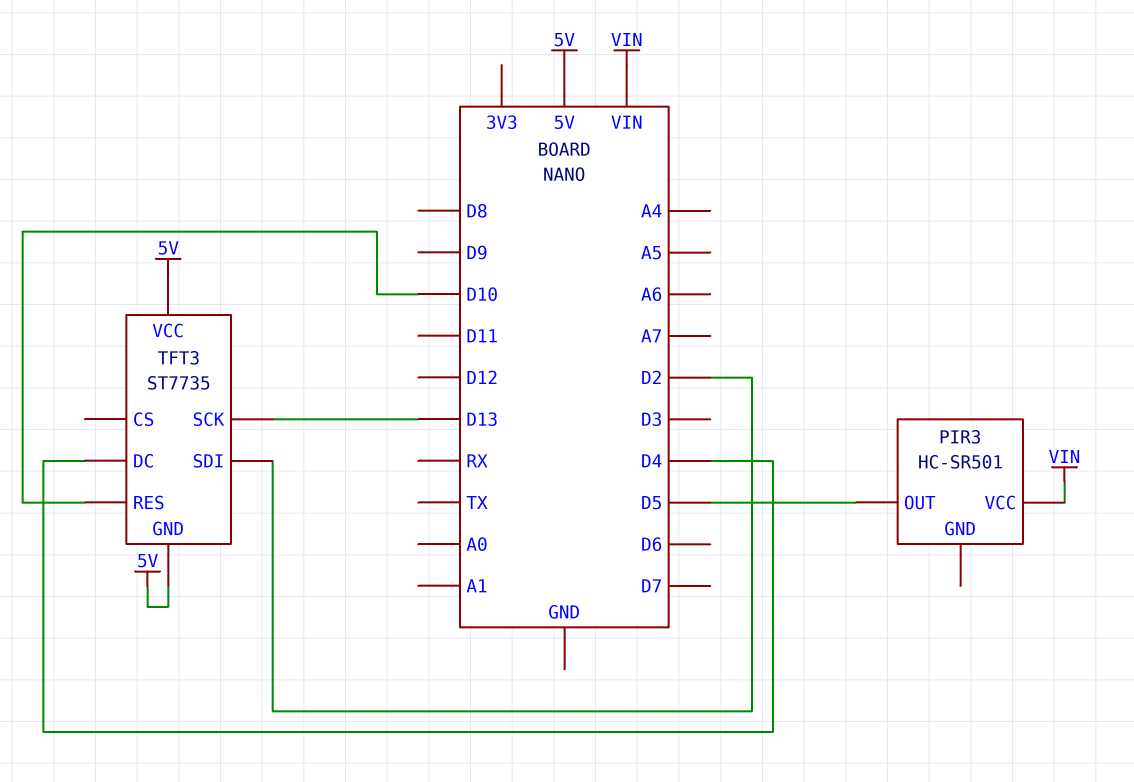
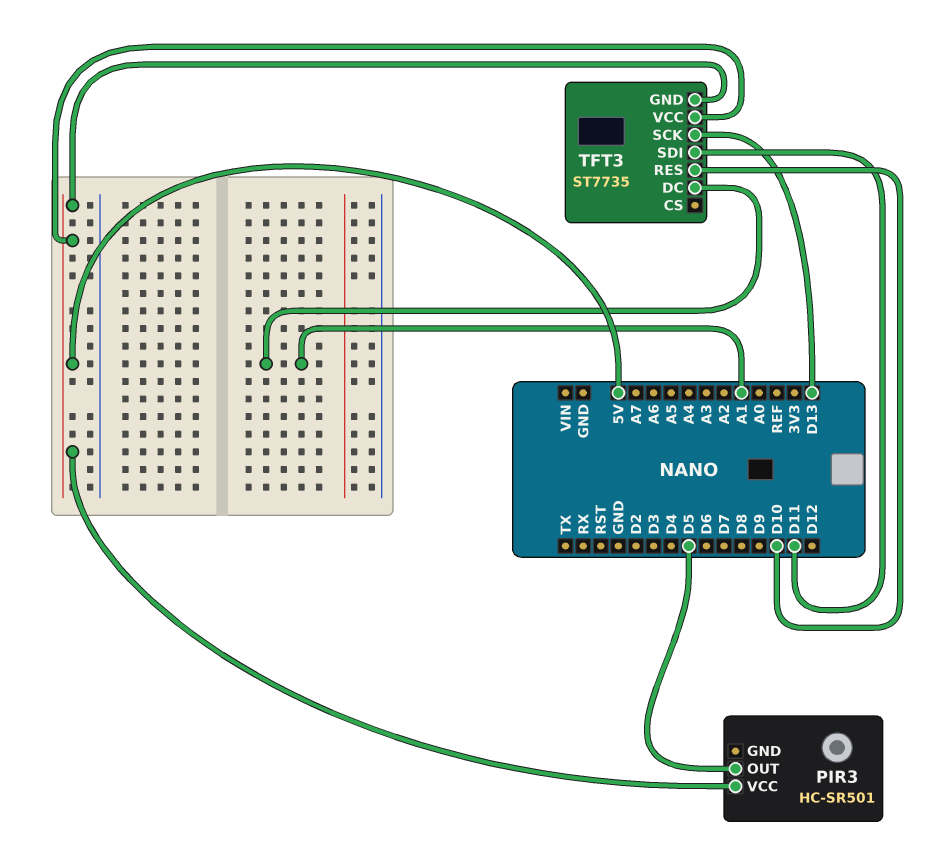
PIR3 pin VCC: VIN -> 5V
TFT3 pin DC: D4 -> A1
TFT3 pin SDI: D2 -> D11

